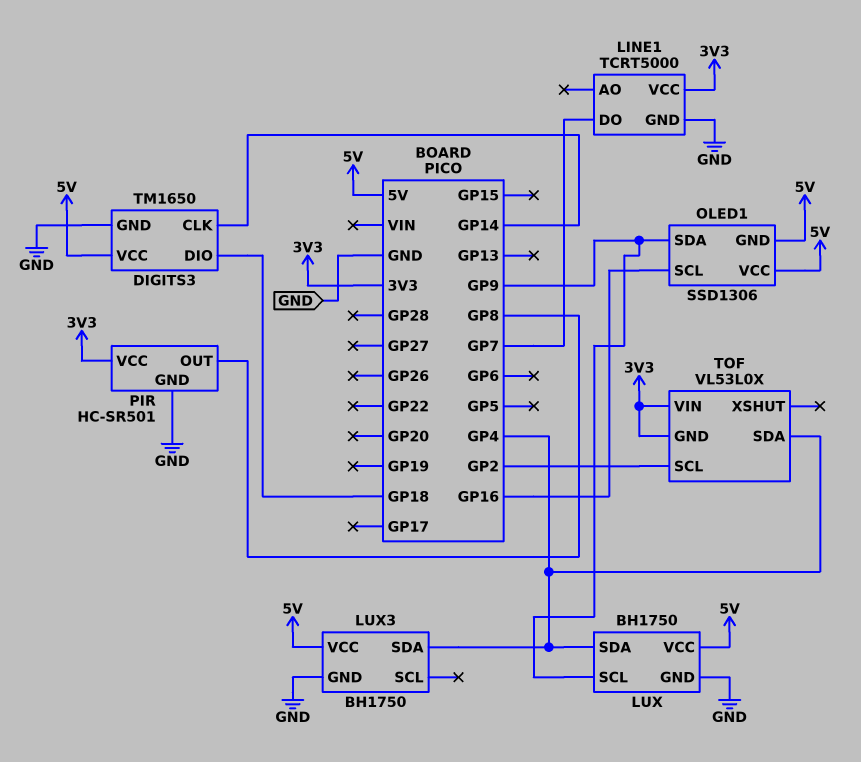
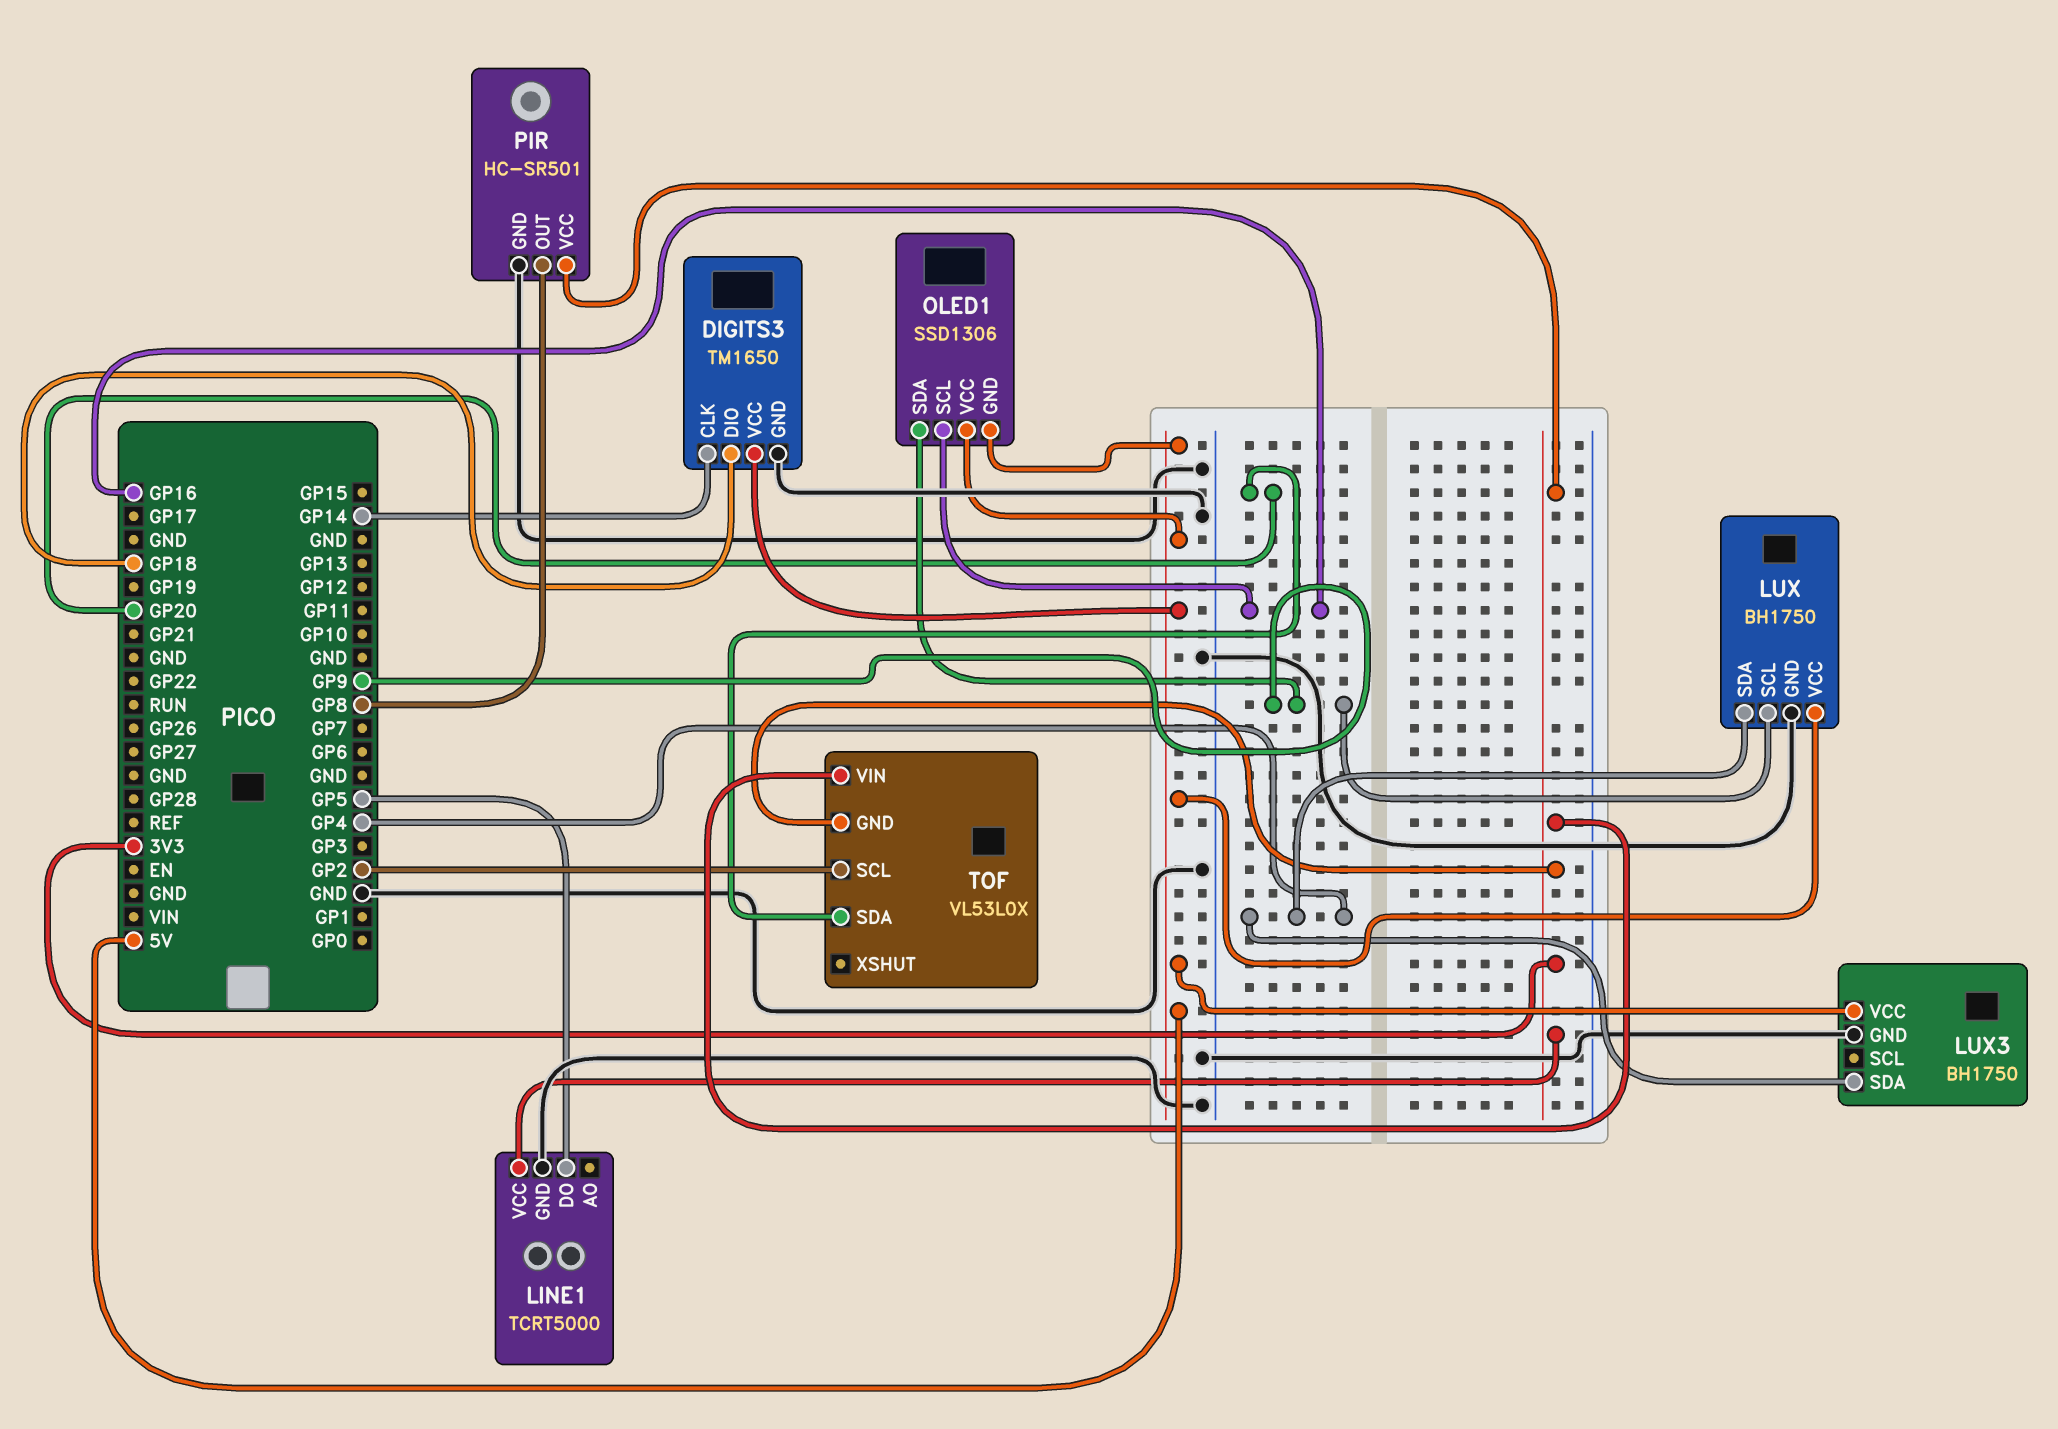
LINE1 pin DO: GP7 -> GP5
TOF pin SDA: GP4 -> GP20

